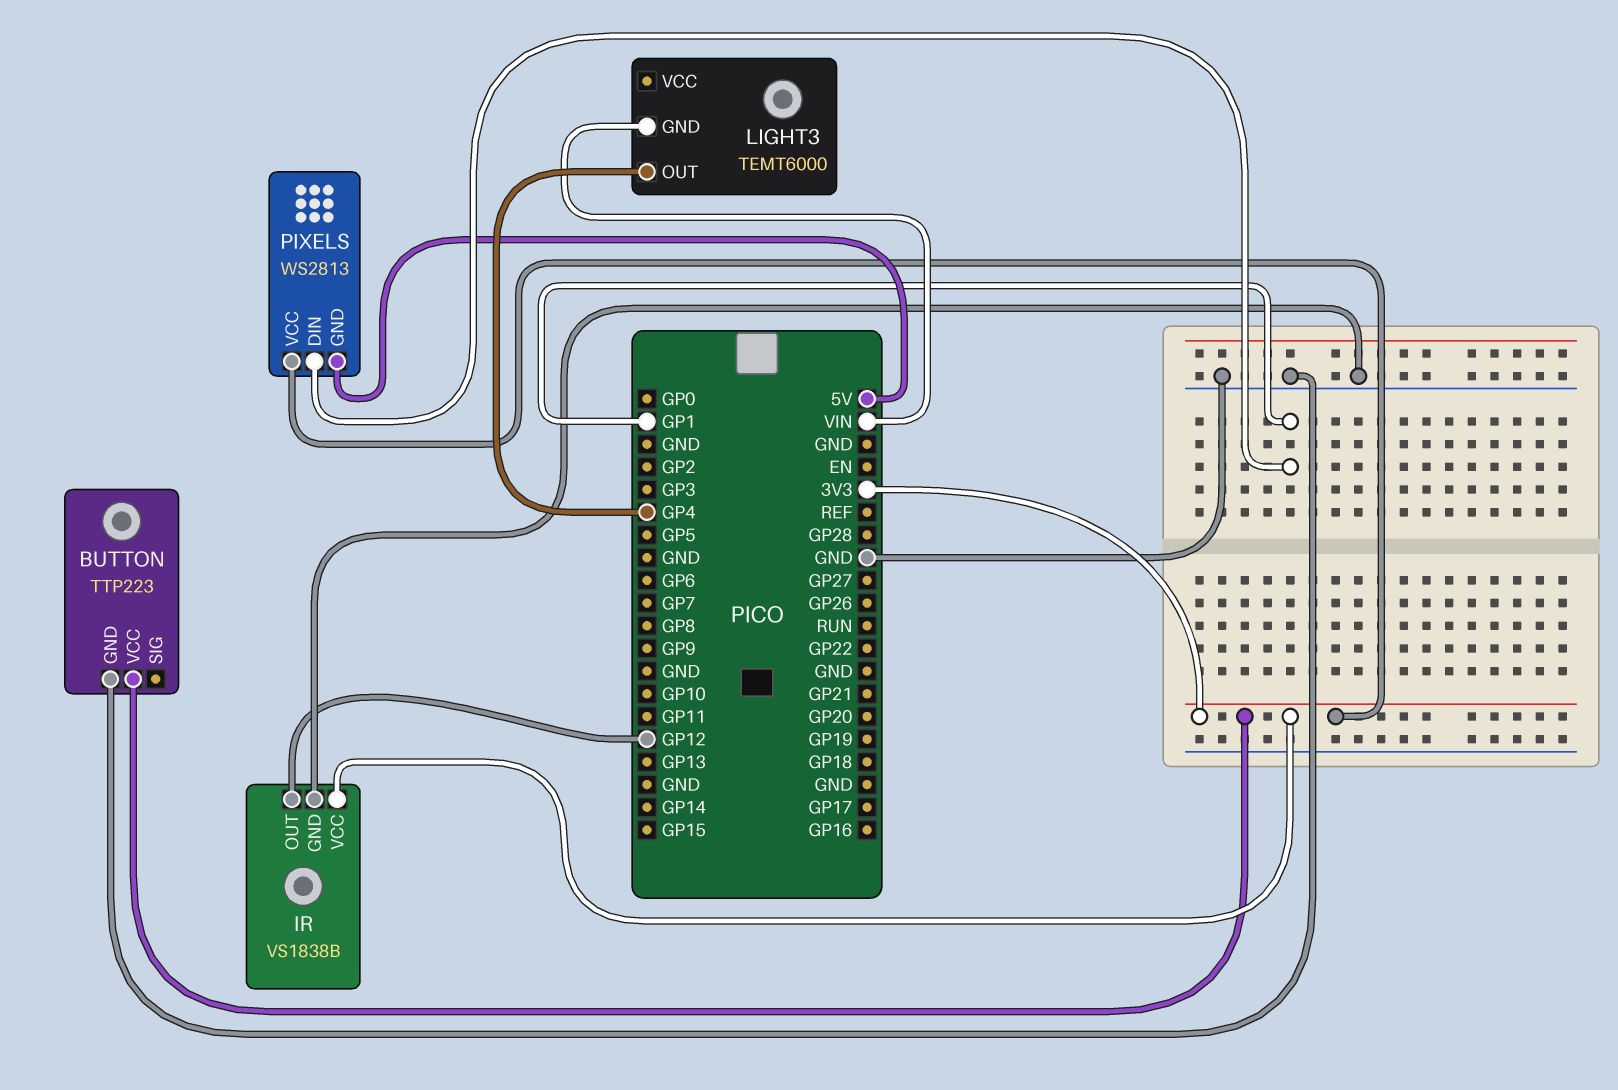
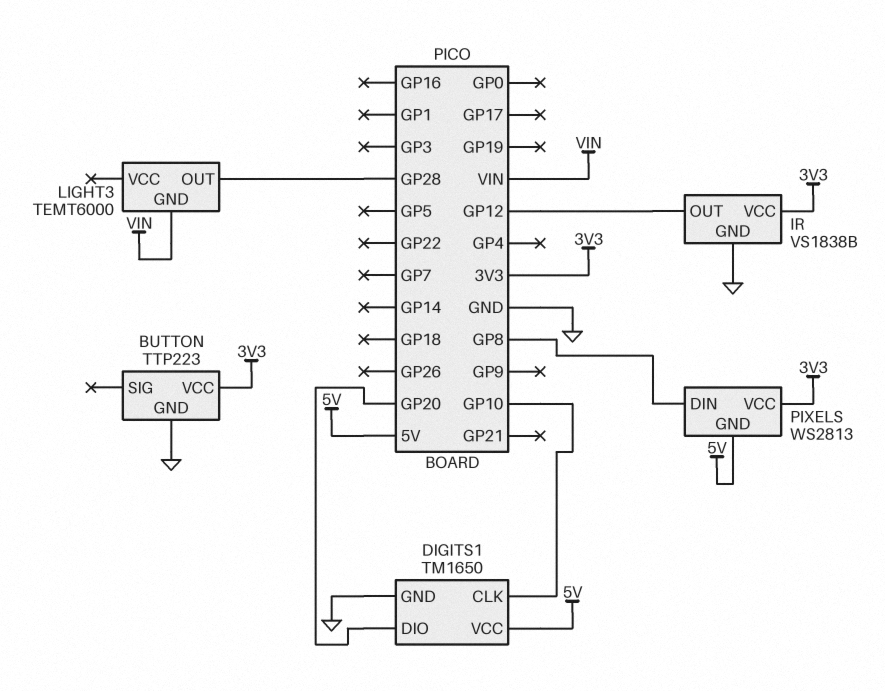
DIGITS1: none -> TM1650
DIGITS1 pin CLK: none -> GP10
DIGITS1 pin DIO: none -> GP20
DIGITS1 pin GND: none -> GND
DIGITS1 pin VCC: none -> 5V
LIGHT3 pin OUT: GP4 -> GP28
PIXELS pin DIN: GP1 -> GP8

